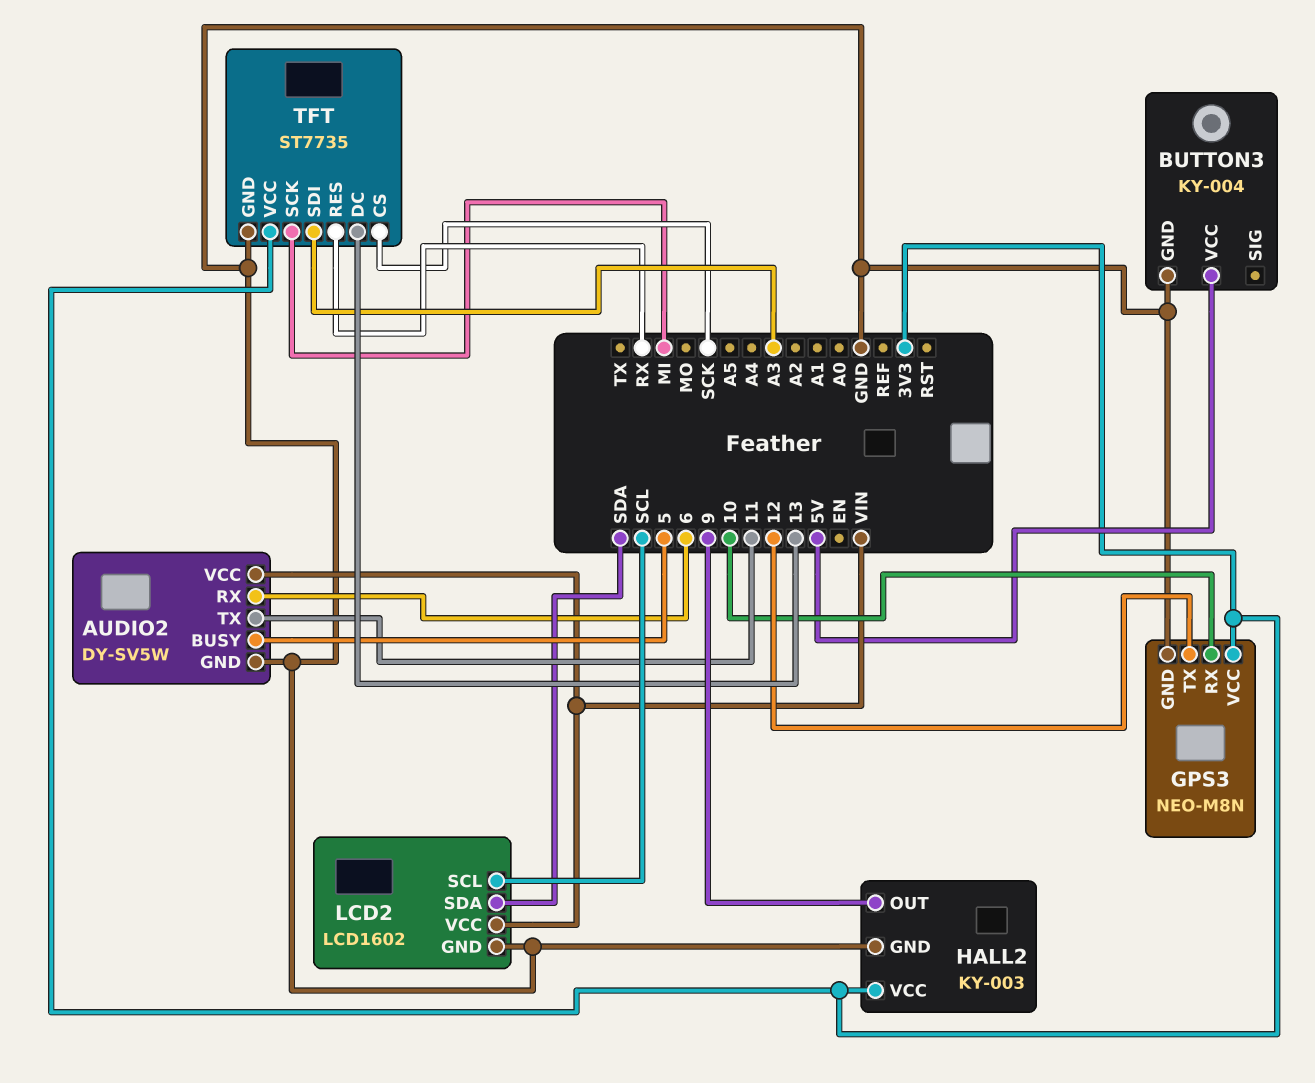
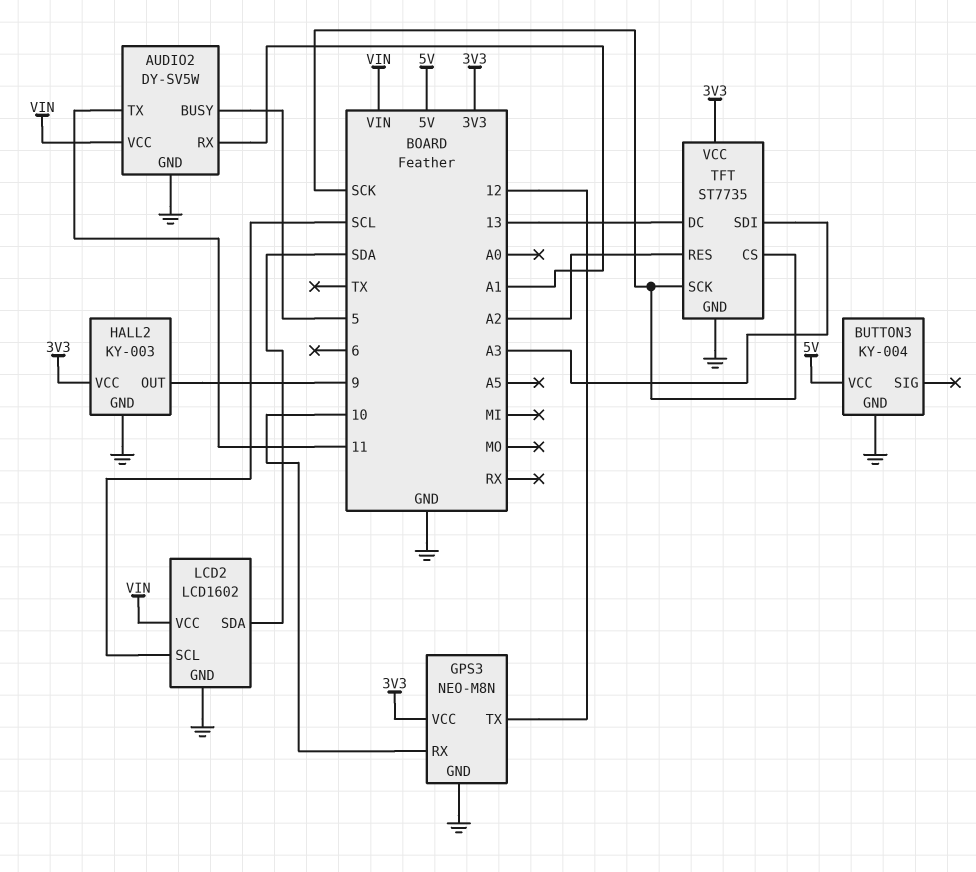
AUDIO2 pin RX: 6 -> A1
TFT pin RES: RX -> A2
TFT pin SCK: MI -> SCK

